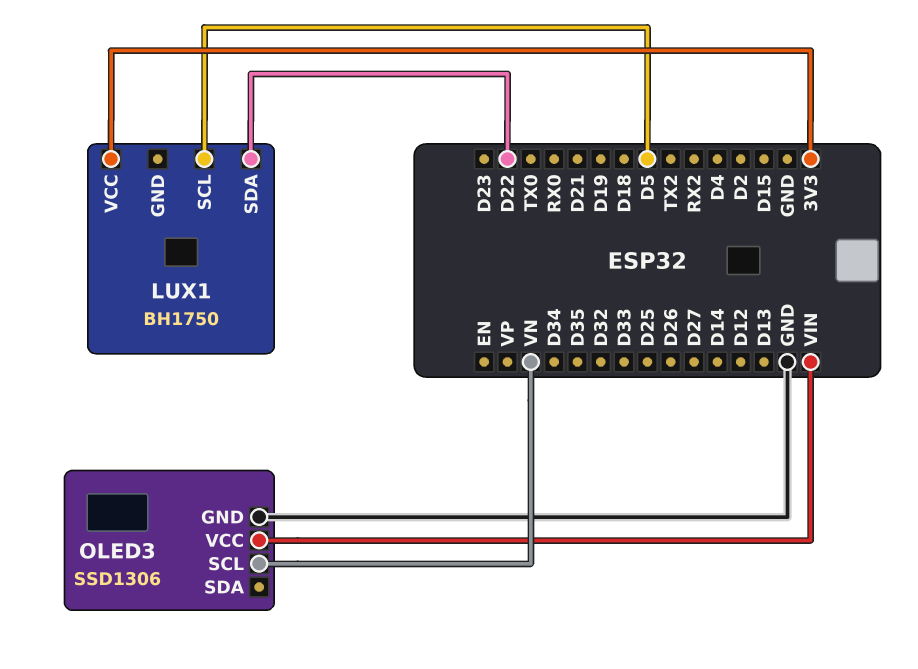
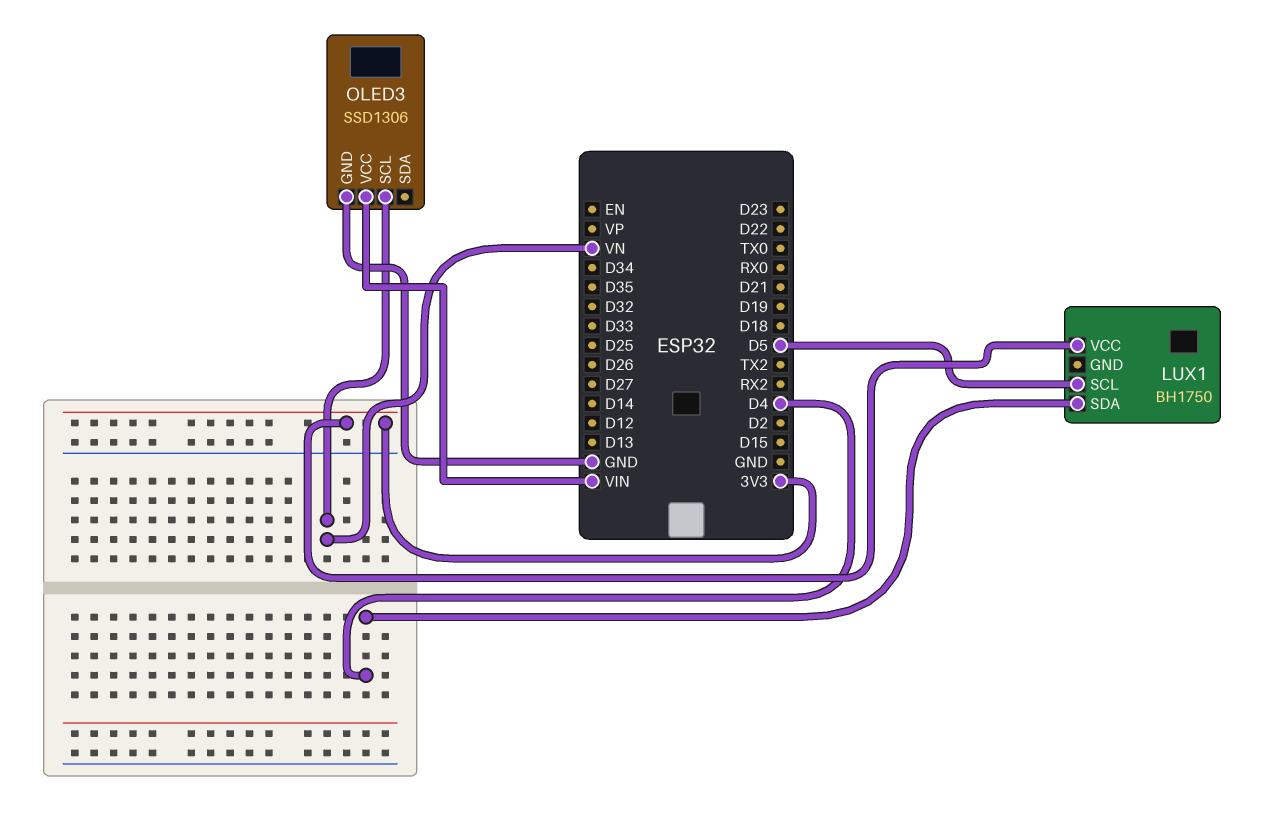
LUX1 pin SDA: D22 -> D4

